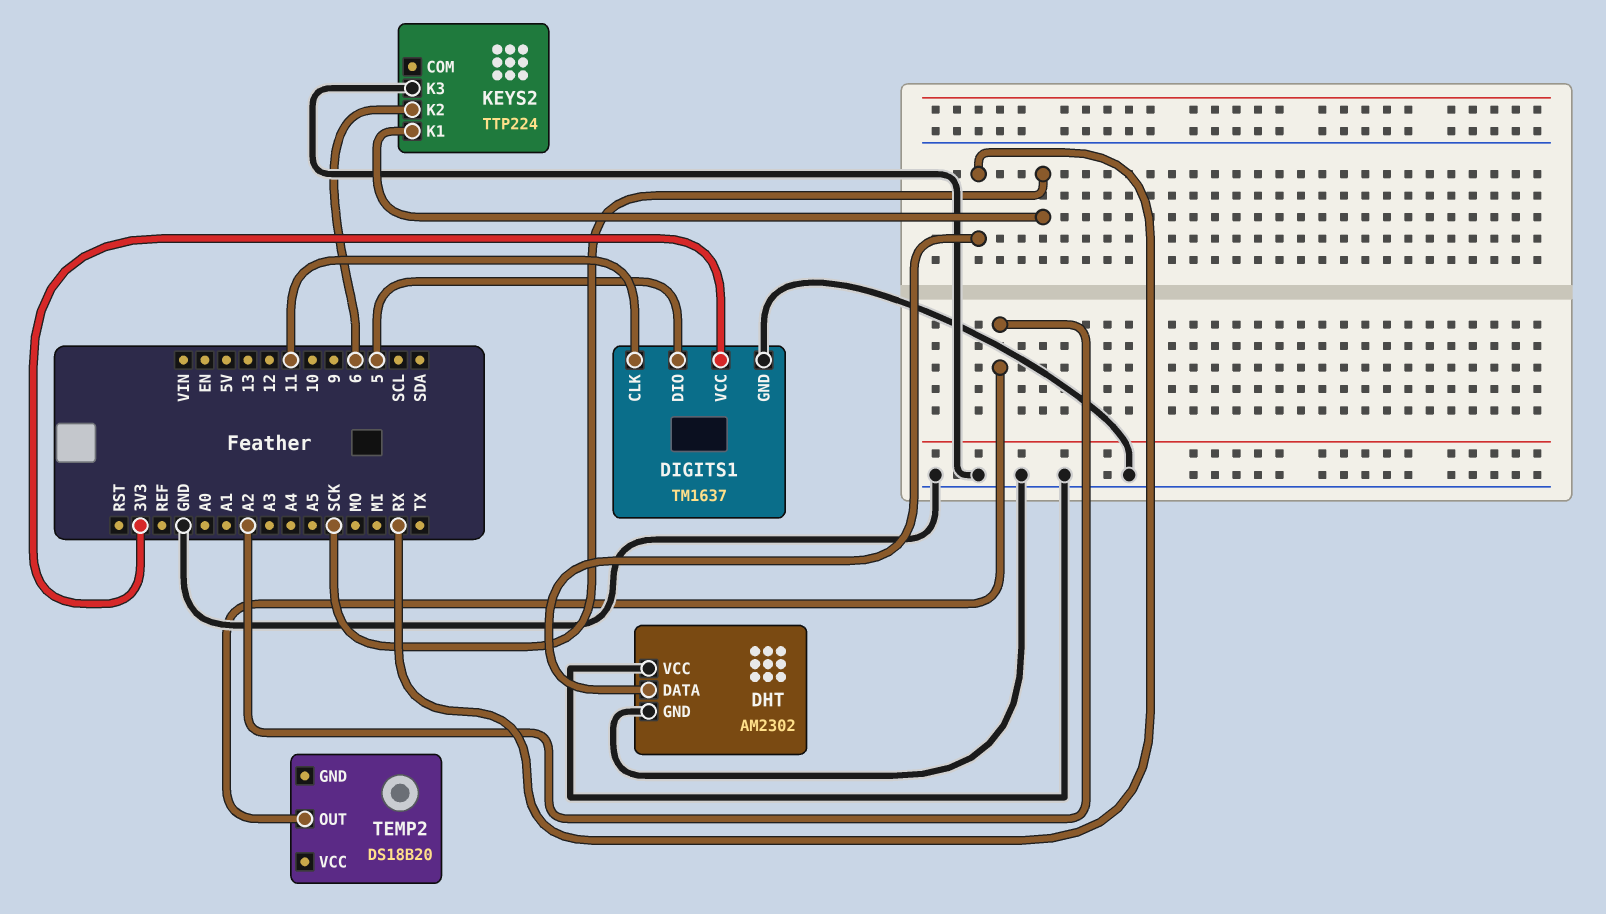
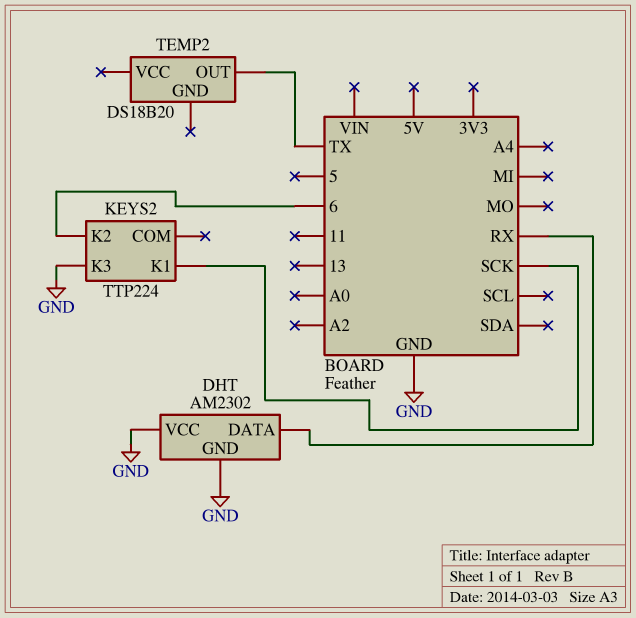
DIGITS1: TM1637 -> none
DIGITS1 pin CLK: 11 -> none
DIGITS1 pin DIO: 5 -> none
DIGITS1 pin GND: GND -> none
DIGITS1 pin VCC: 3V3 -> none
TEMP2 pin OUT: A2 -> TX

